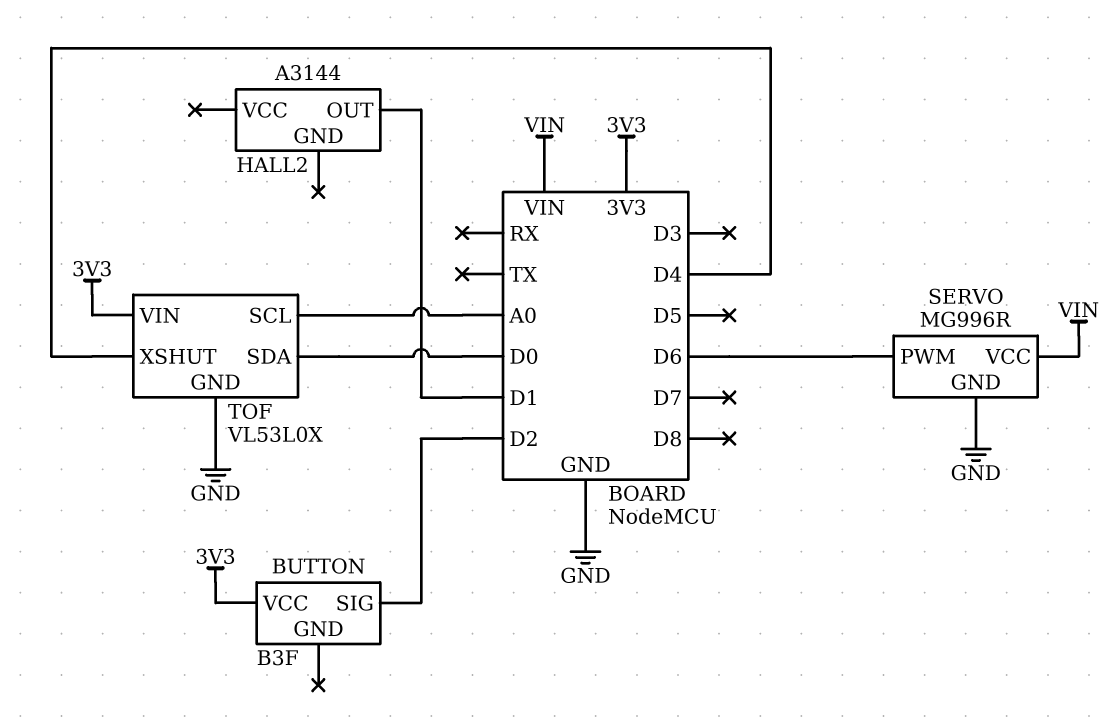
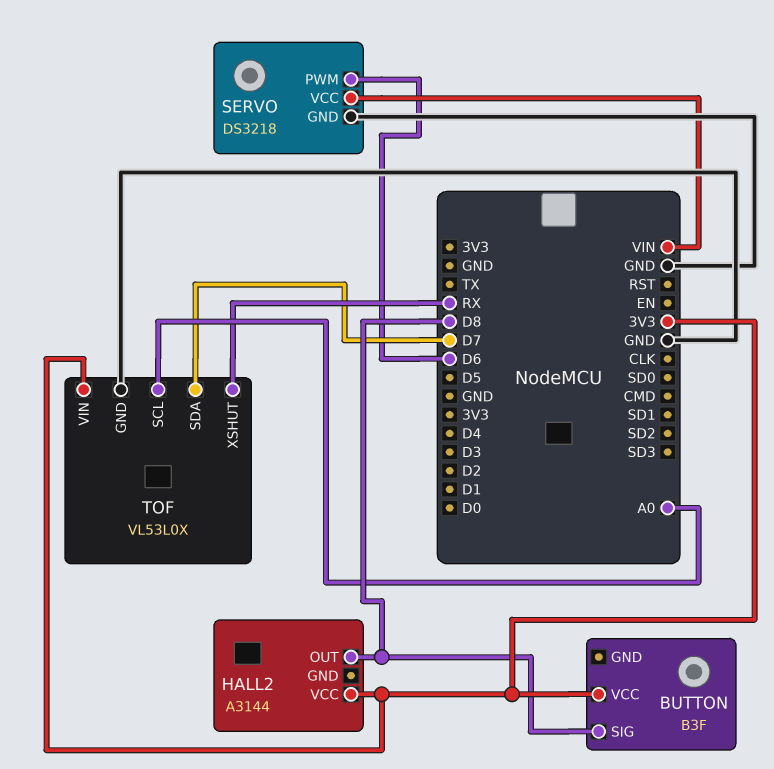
BUTTON pin SIG: D2 -> D8
HALL2 pin OUT: D1 -> D8
HALL2 pin VCC: none -> 3V3
SERVO: MG996R -> DS3218
TOF pin SDA: D0 -> D7
TOF pin XSHUT: D4 -> RX

